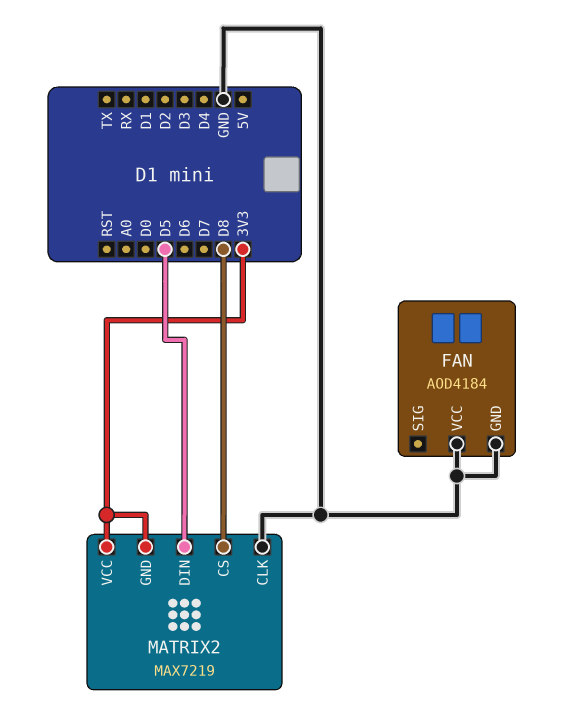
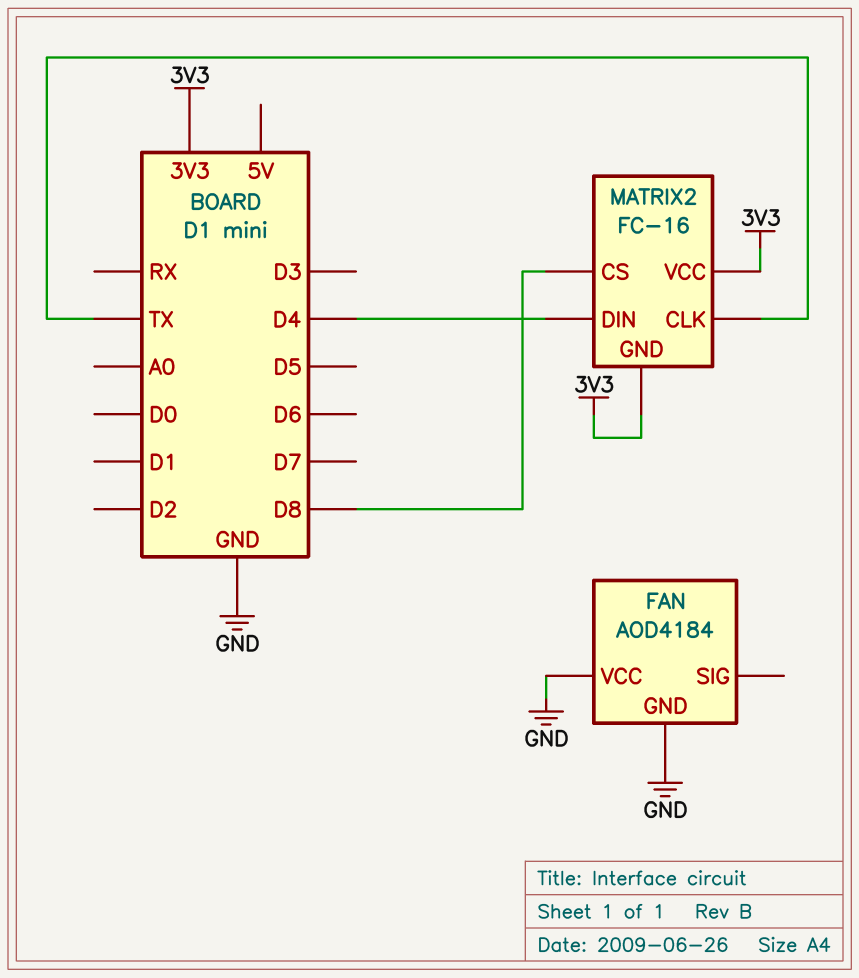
MATRIX2: MAX7219 -> FC-16
MATRIX2 pin CLK: GND -> TX
MATRIX2 pin DIN: D5 -> D4

